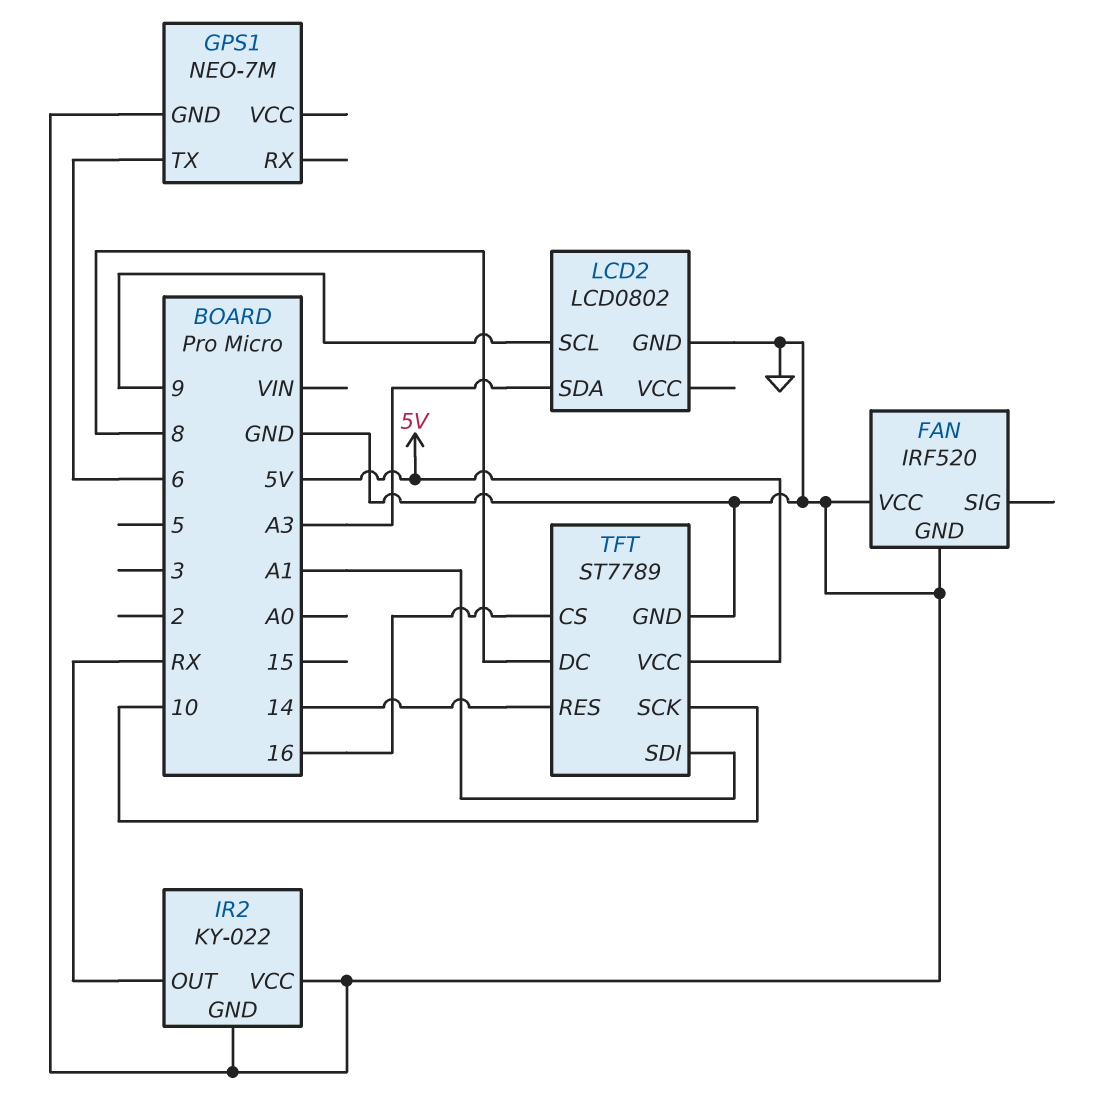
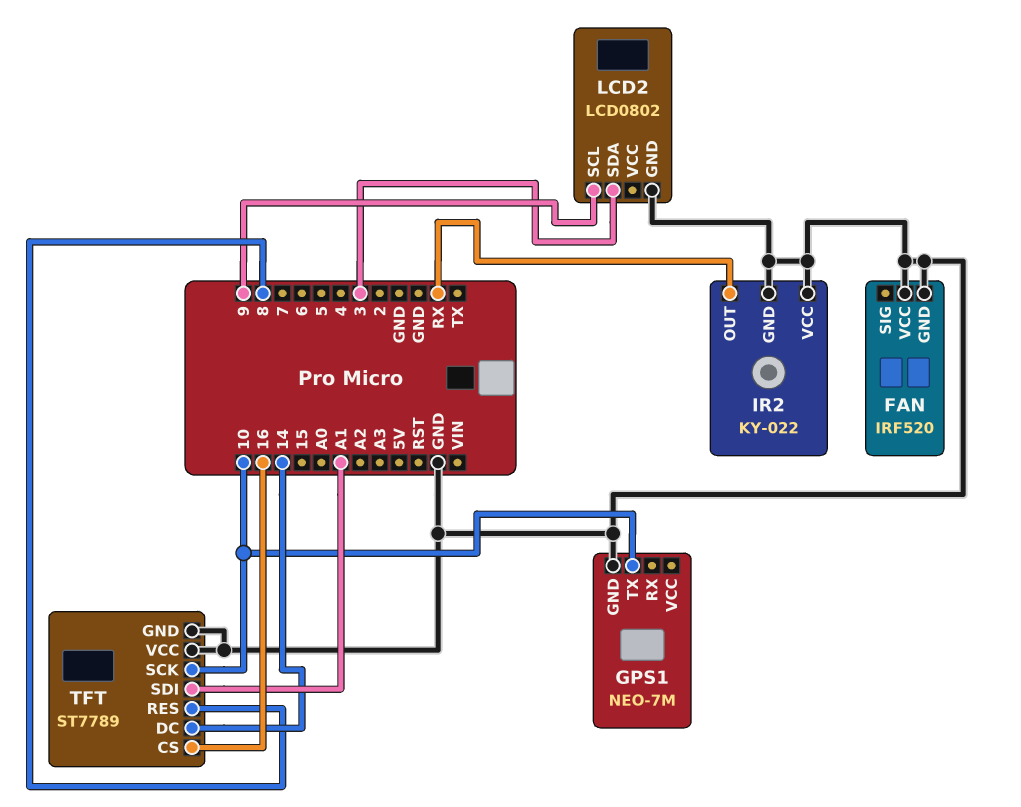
GPS1 pin TX: 6 -> 10
LCD2 pin SDA: A3 -> 3
TFT pin DC: 8 -> 14
TFT pin RES: 14 -> 8
TFT pin VCC: 5V -> GND

